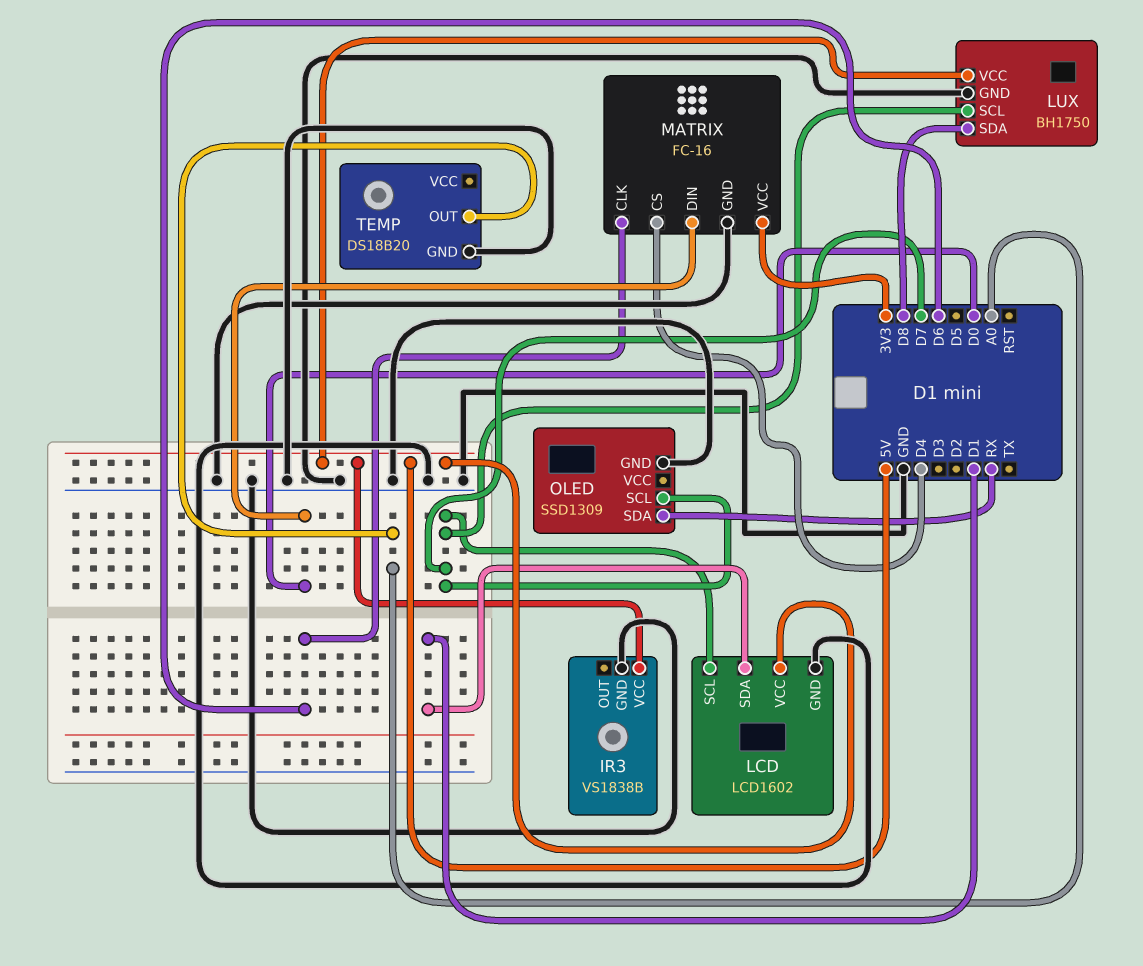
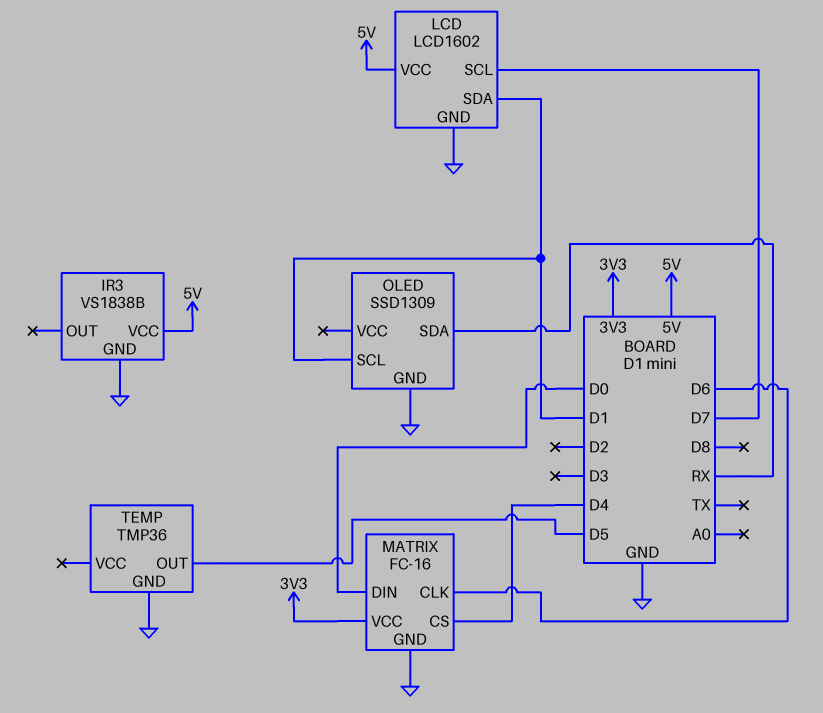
LUX: BH1750 -> none
LUX pin GND: GND -> none
LUX pin SCL: D7 -> none
LUX pin SDA: D8 -> none
LUX pin VCC: 5V -> none
OLED pin SCL: D7 -> D1
TEMP: DS18B20 -> TMP36
TEMP pin OUT: A0 -> D5

